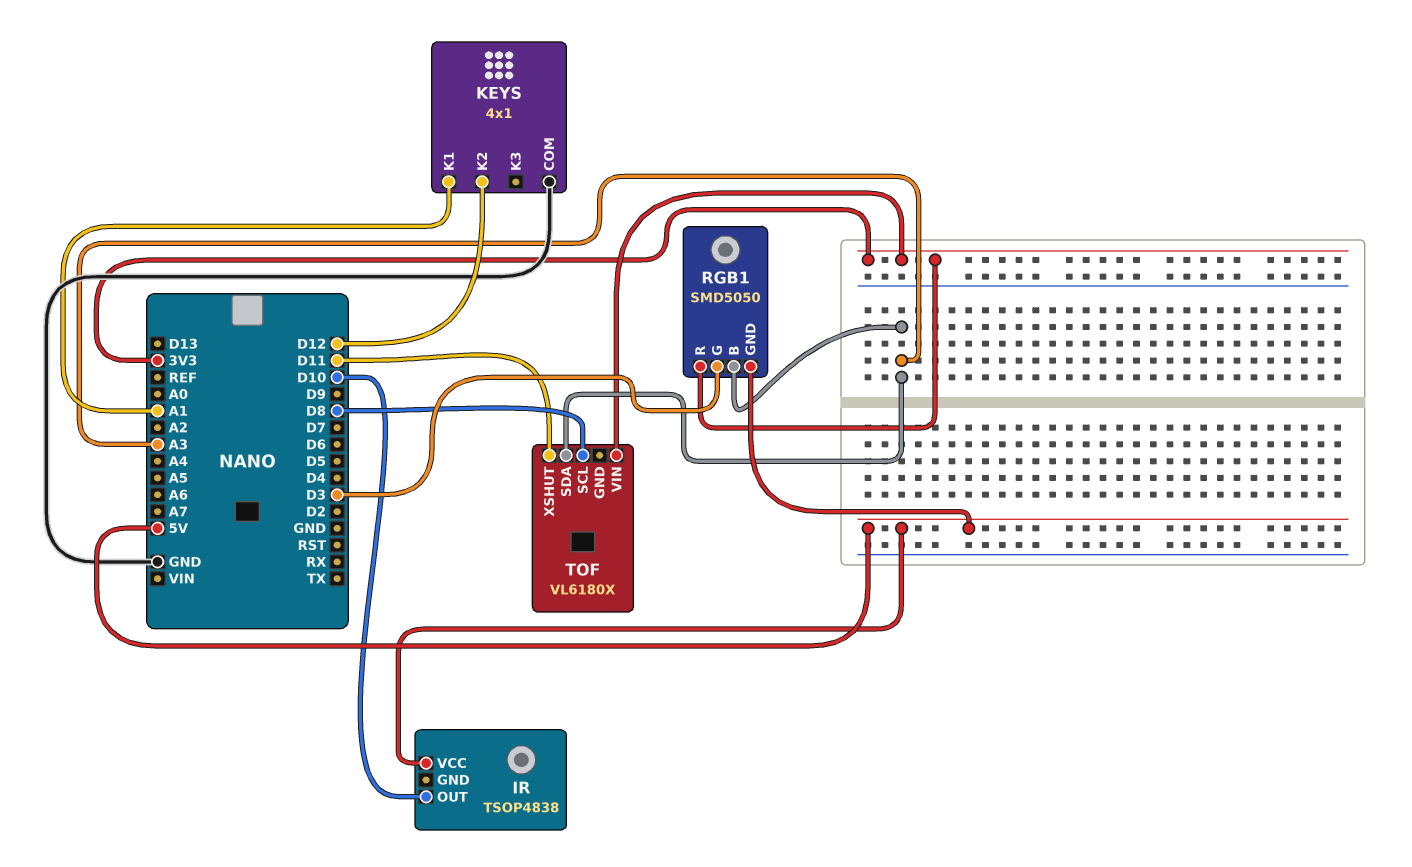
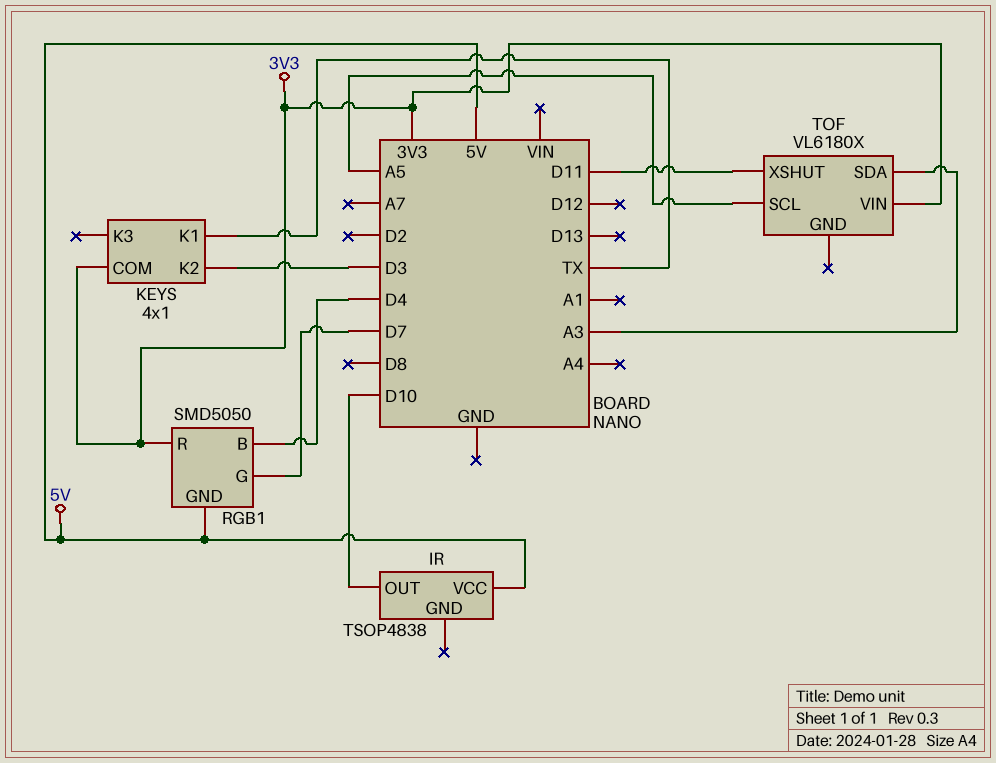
KEYS pin COM: GND -> 3V3
KEYS pin K1: A1 -> TX
KEYS pin K2: D12 -> D3
RGB1 pin B: A3 -> D4
RGB1 pin G: D3 -> D7
TOF pin SCL: D8 -> A5

